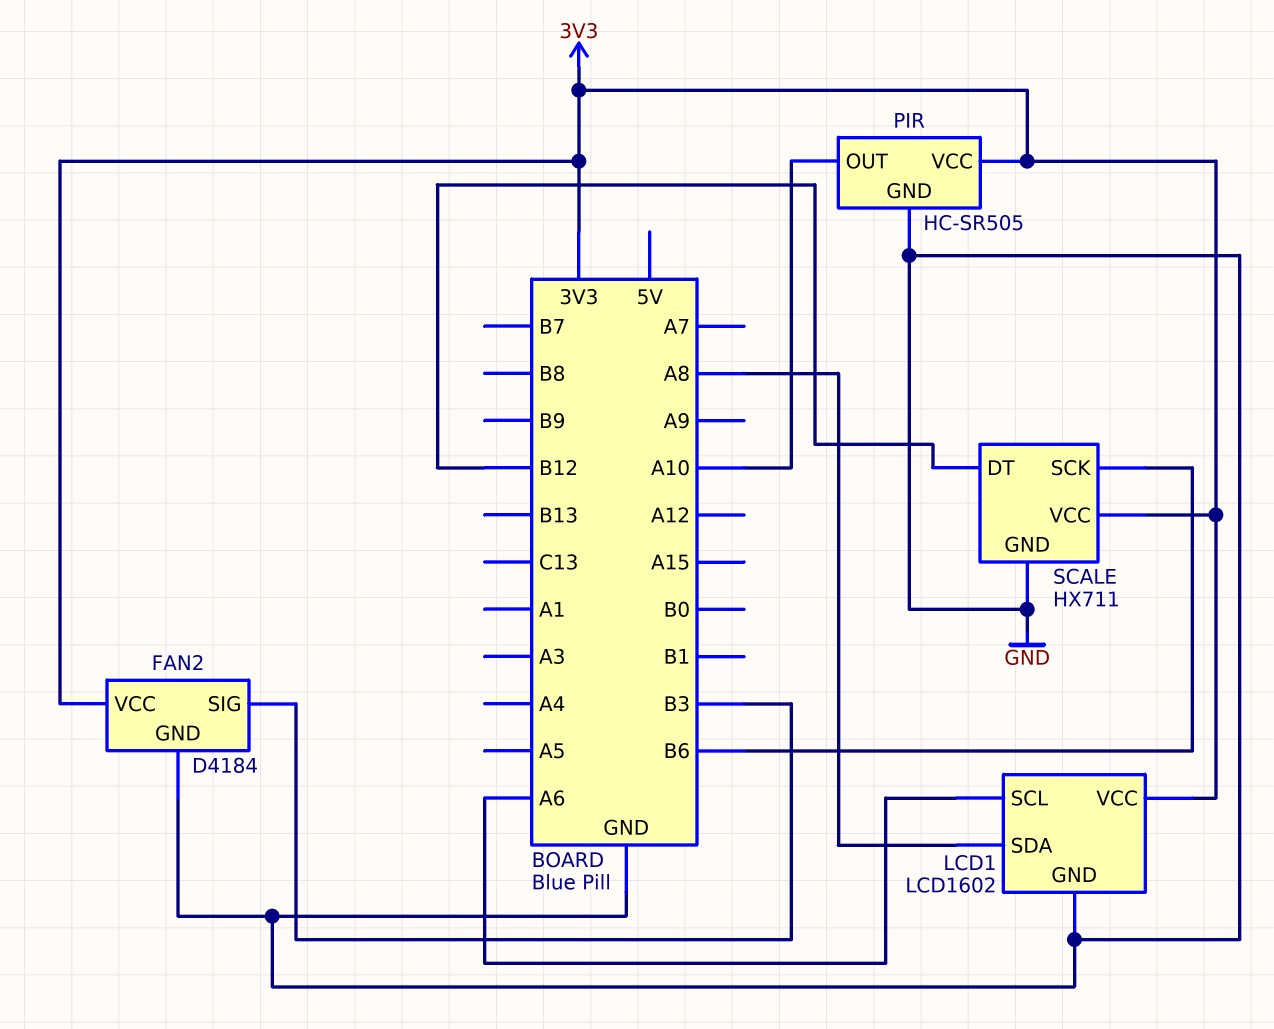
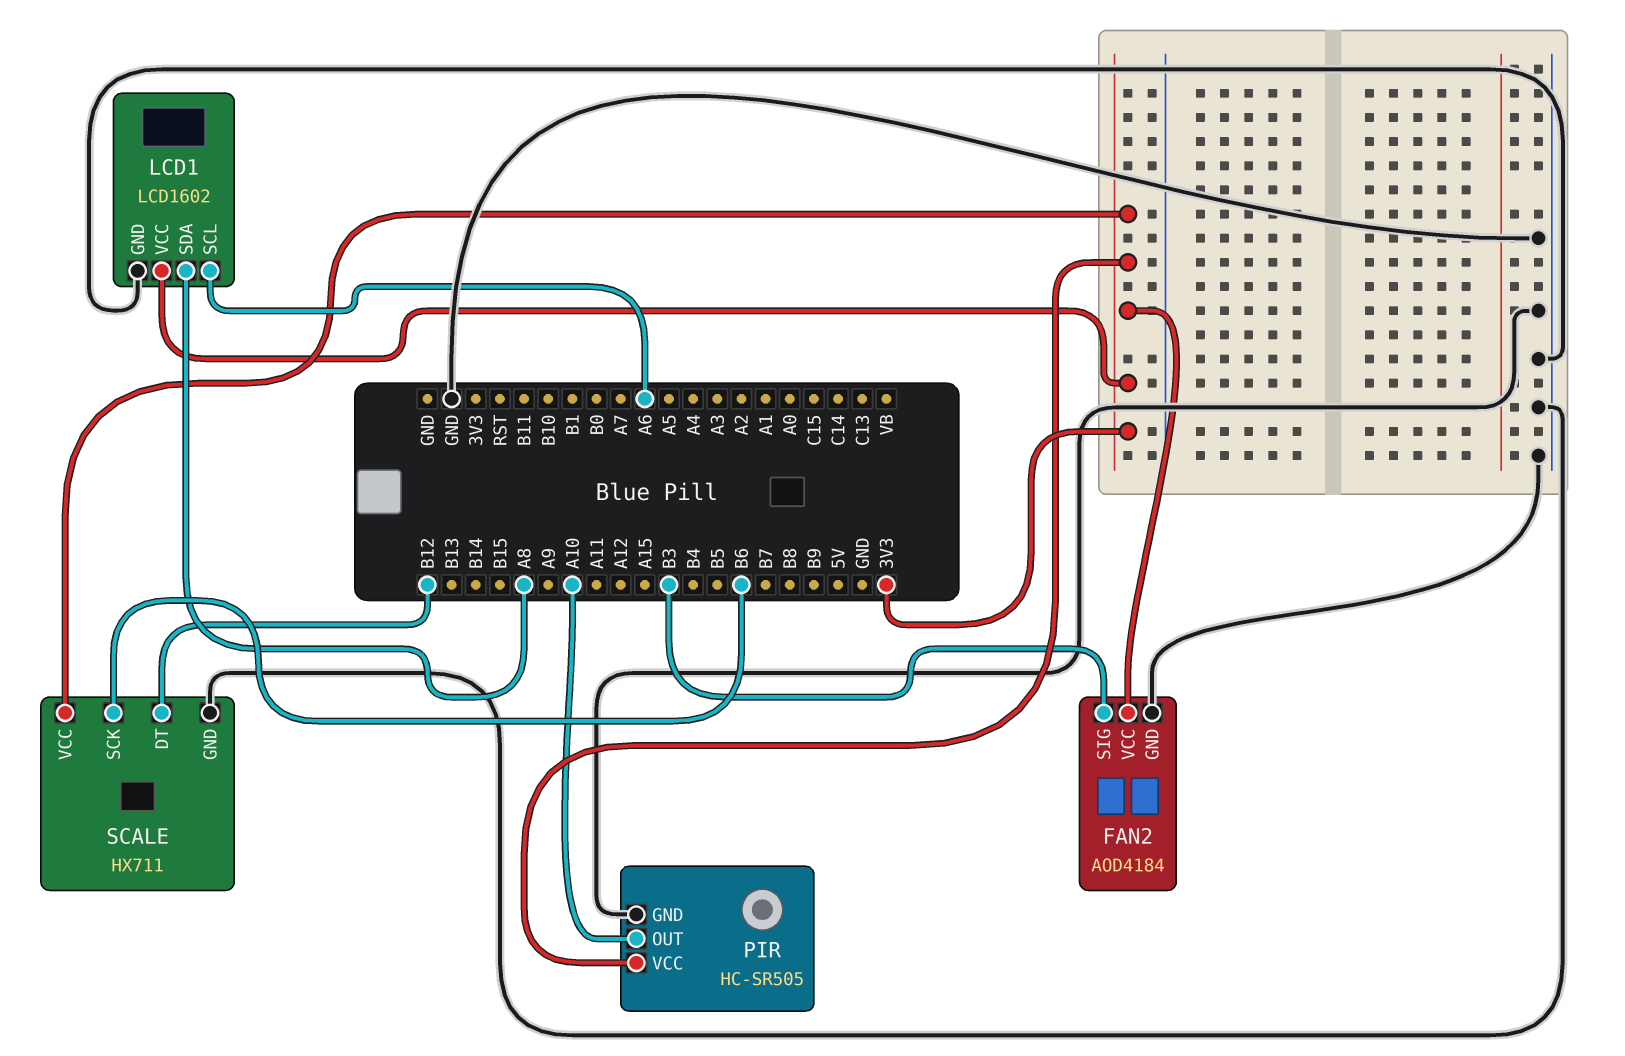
FAN2: D4184 -> AOD4184

